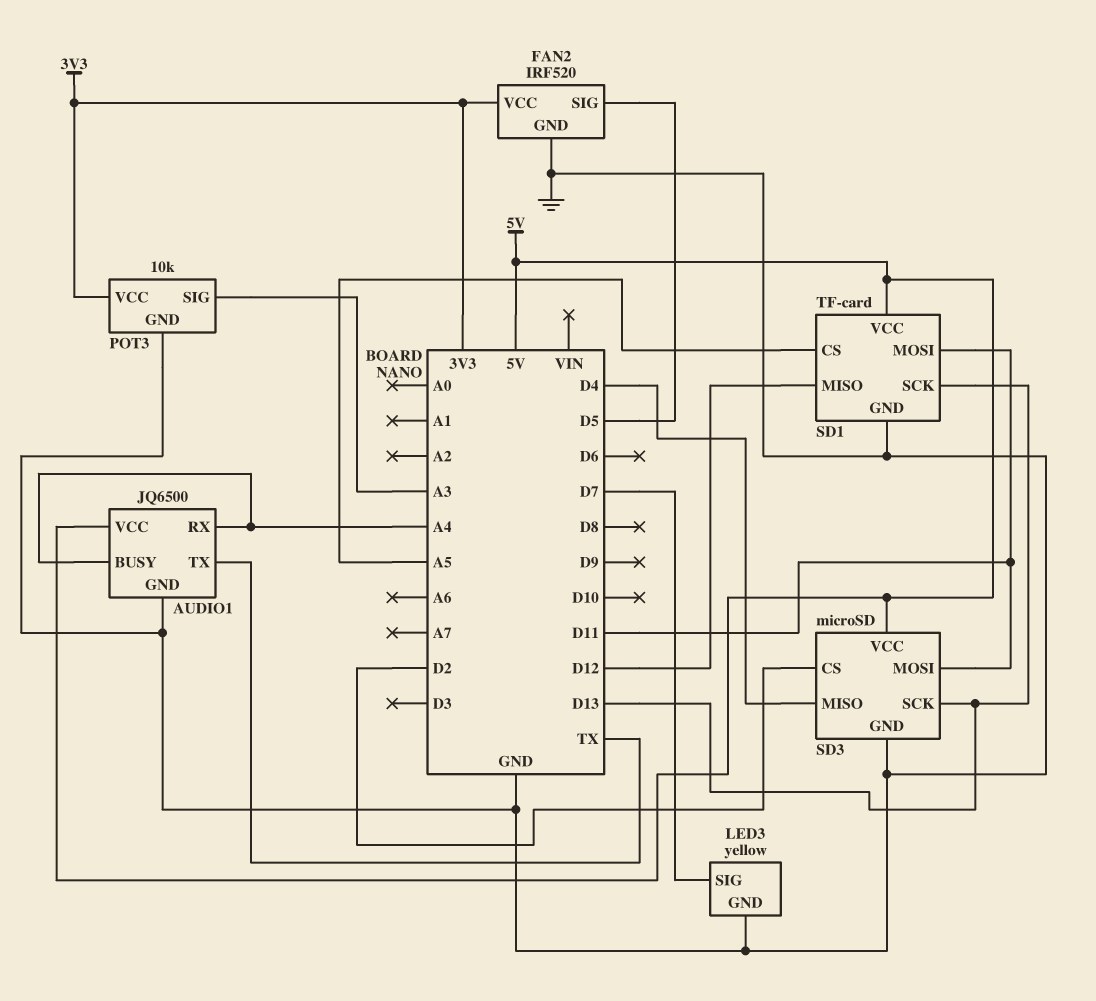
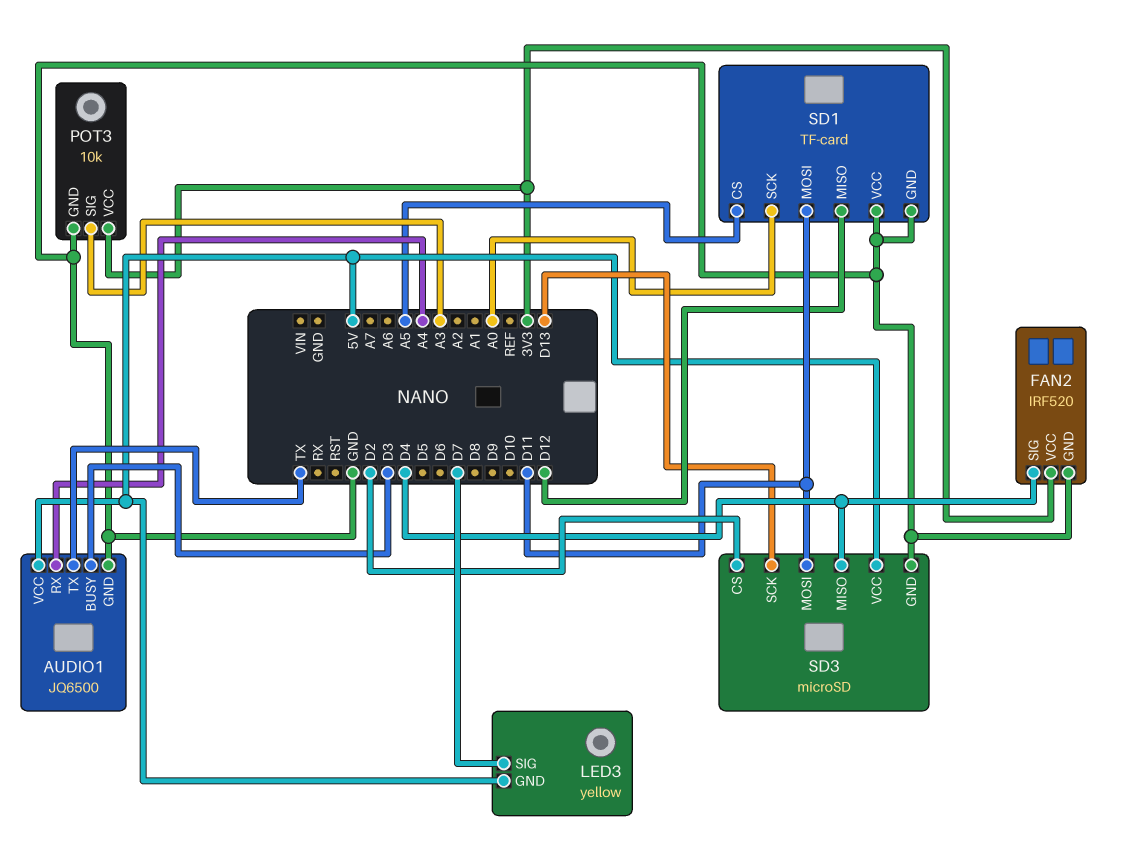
AUDIO1 pin BUSY: A4 -> D3
FAN2 pin SIG: D5 -> D4
LED3 pin GND: GND -> 5V
SD1 pin SCK: D13 -> A0
SD1 pin VCC: 5V -> GND

